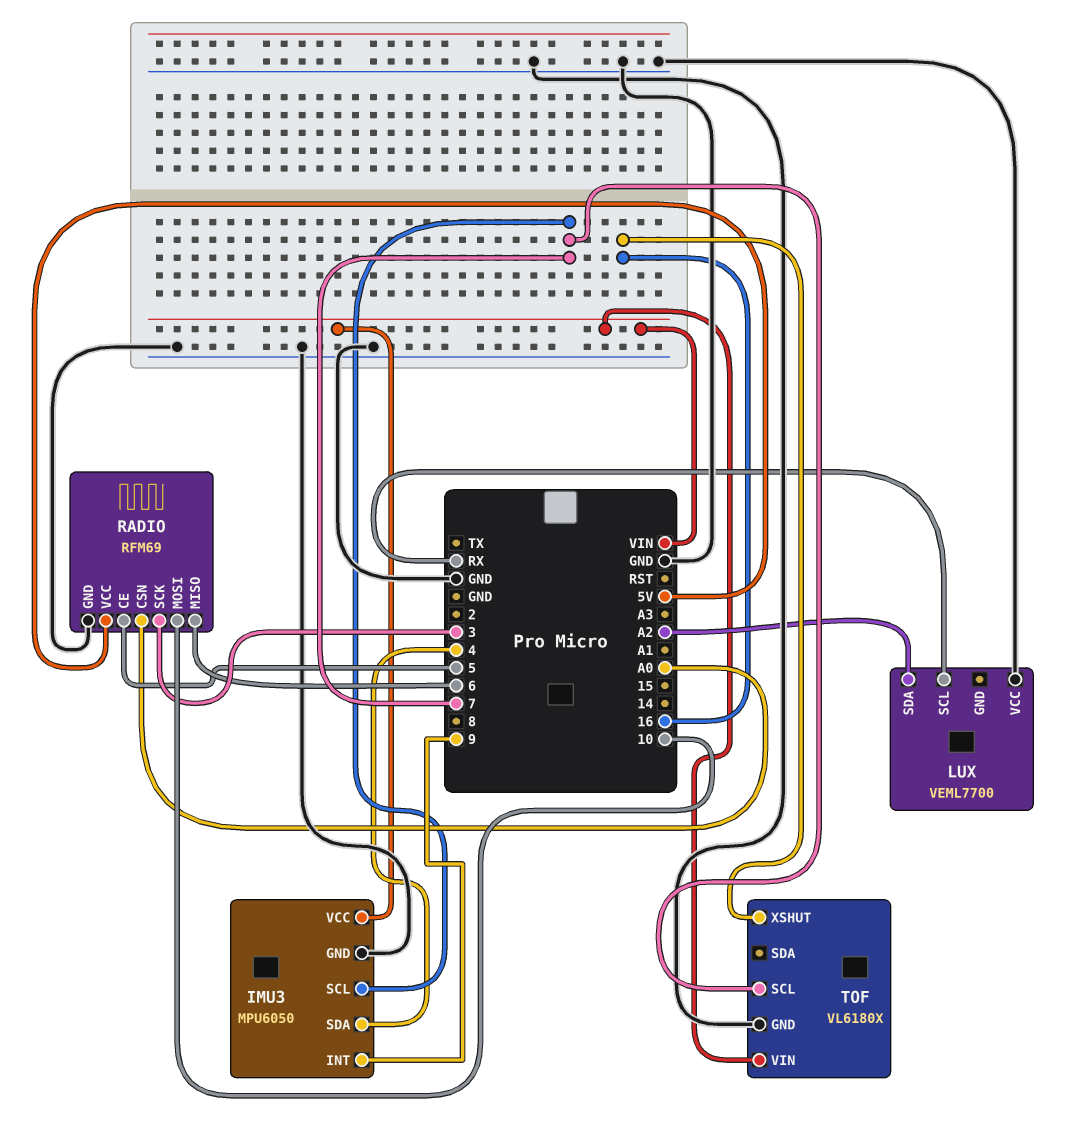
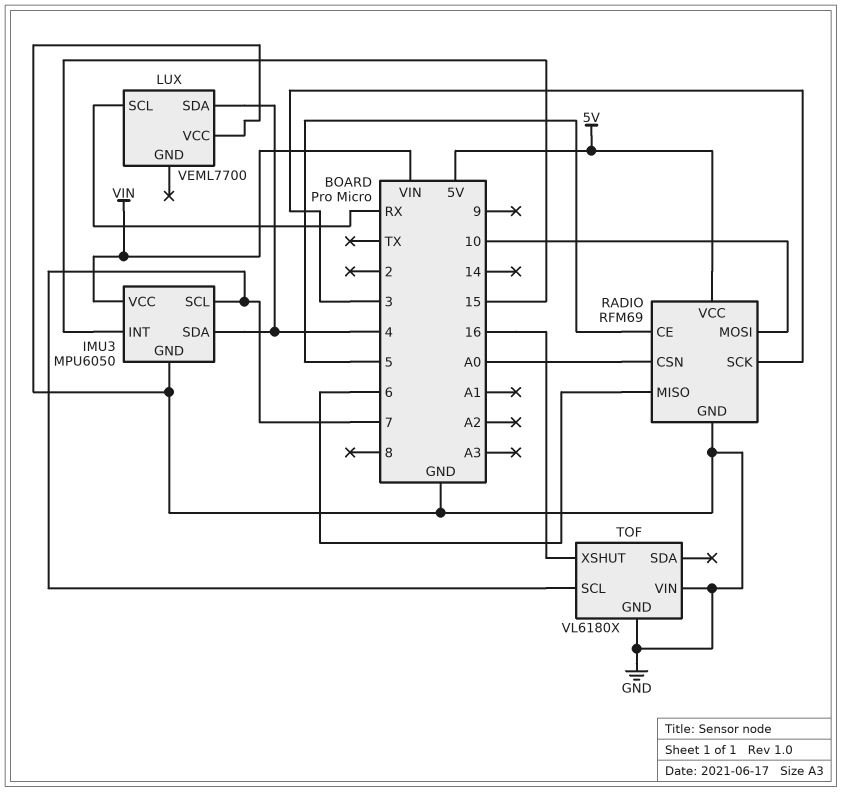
IMU3 pin INT: 9 -> 15
LUX pin SDA: A2 -> 4
TOF pin VIN: VIN -> GND

